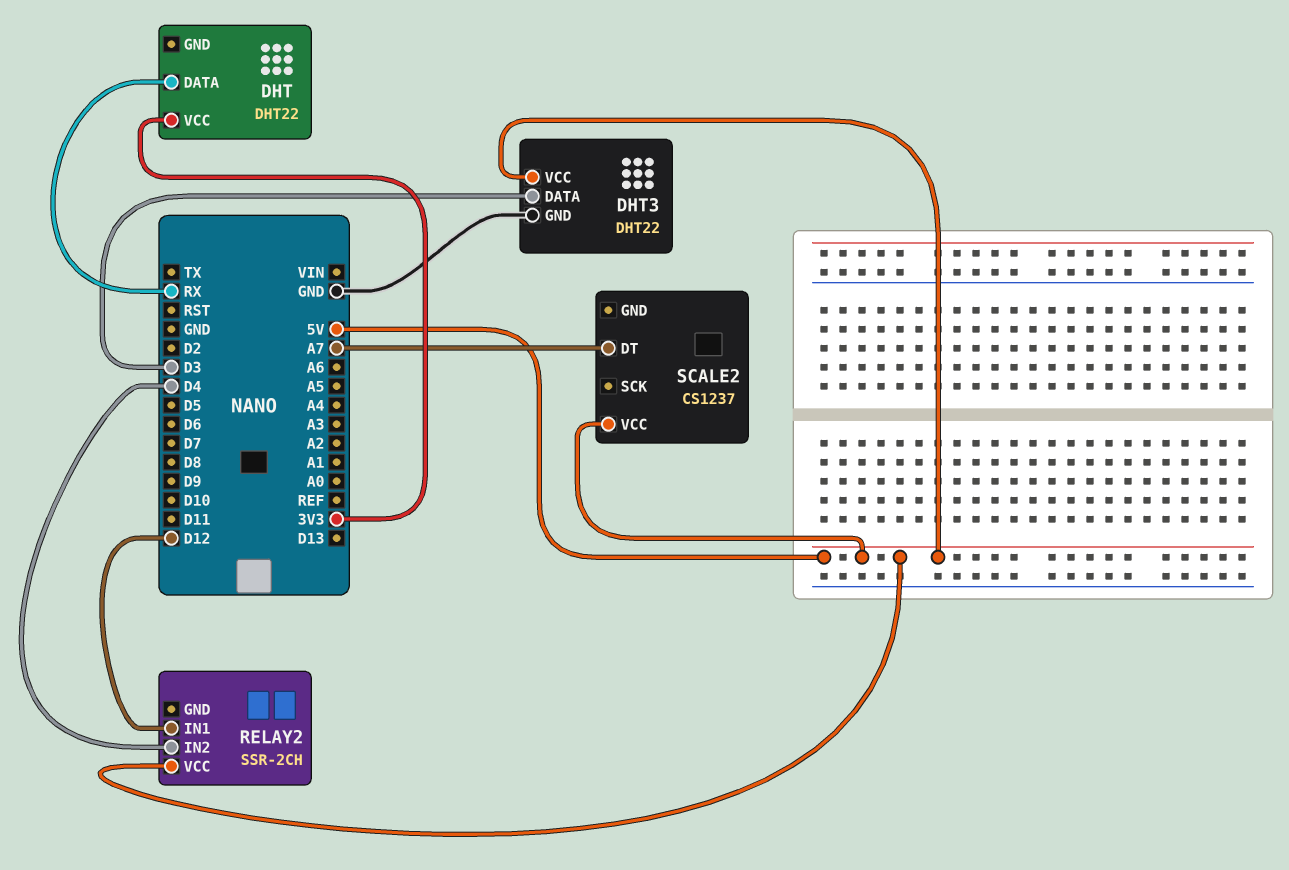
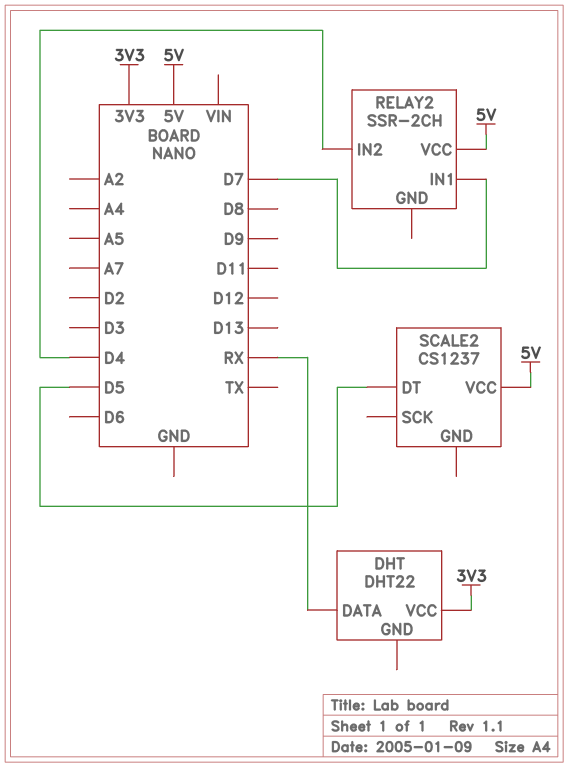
DHT3: DHT22 -> none
DHT3 pin DATA: D3 -> none
DHT3 pin GND: GND -> none
DHT3 pin VCC: 5V -> none
RELAY2 pin IN1: D12 -> D7
SCALE2 pin DT: A7 -> D5

